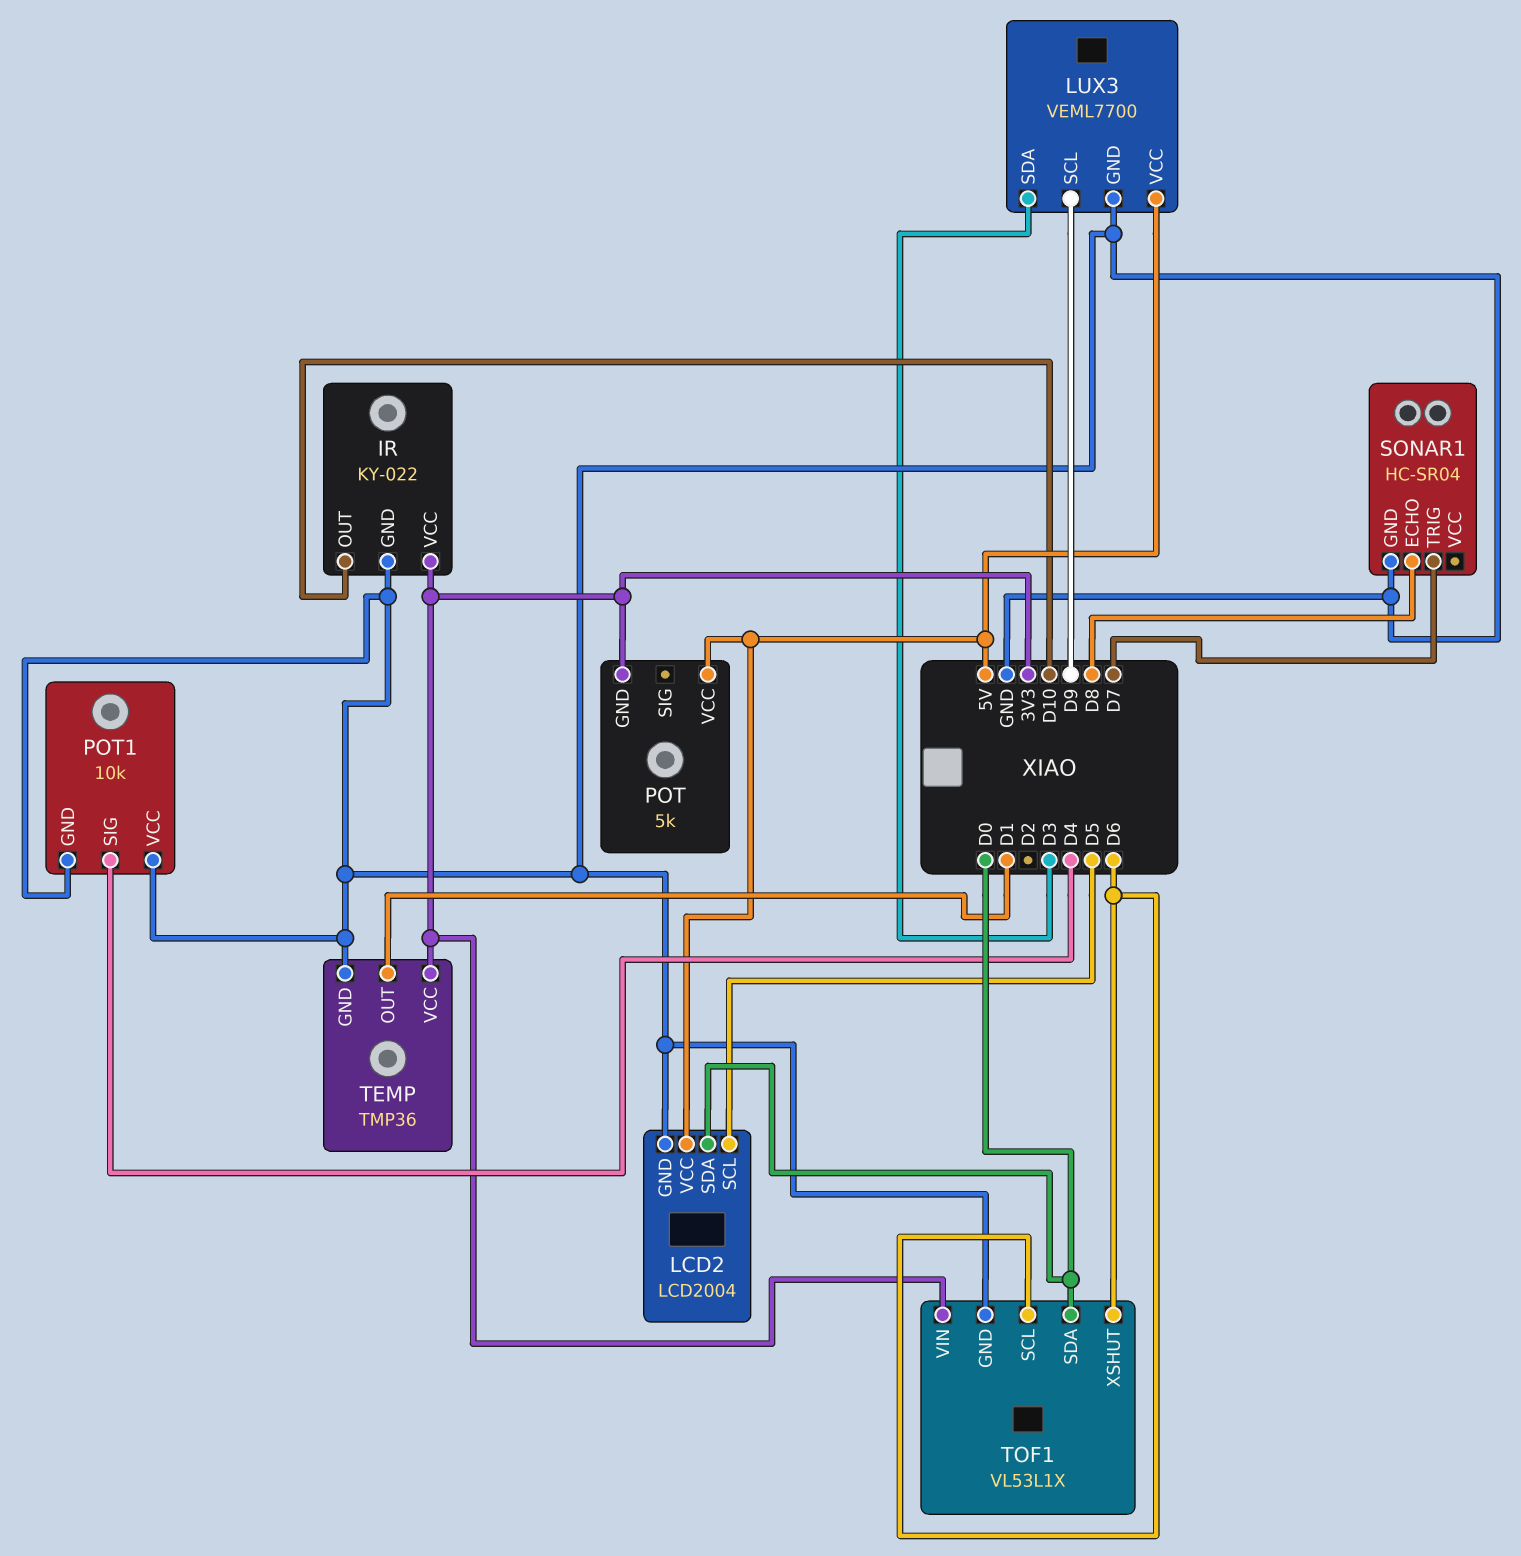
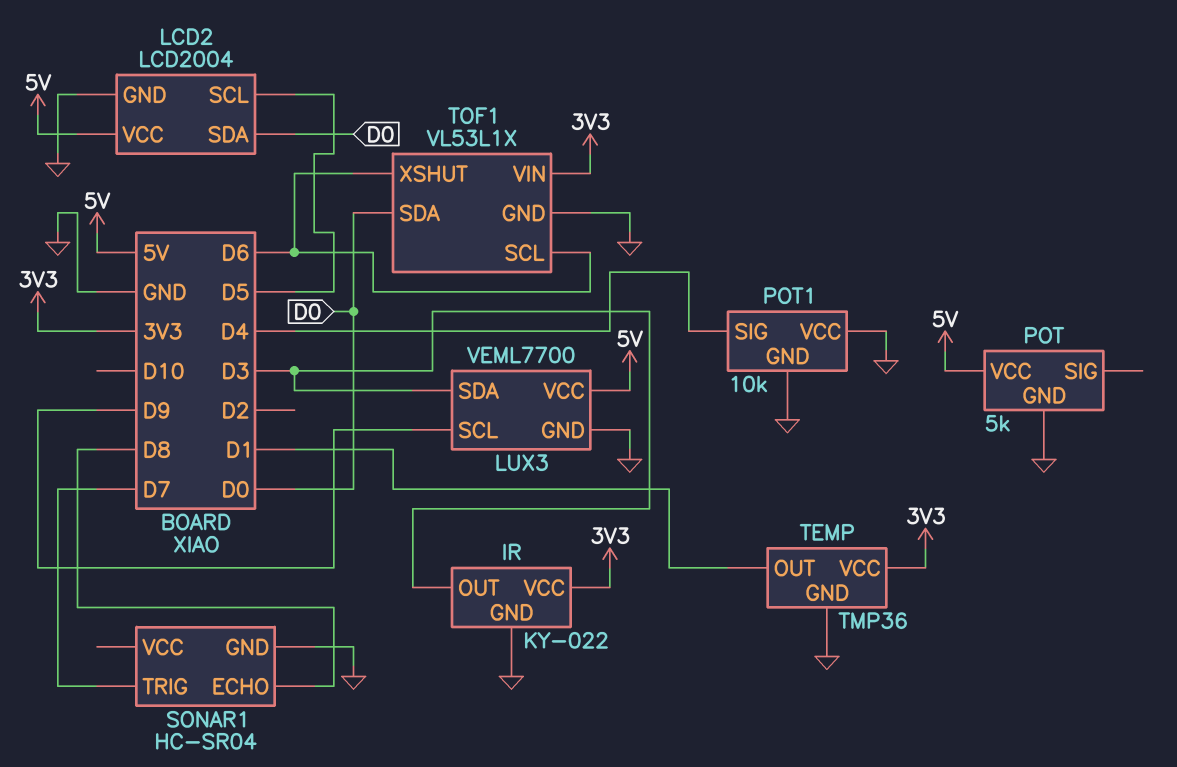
IR pin OUT: D10 -> D3
POT pin GND: 3V3 -> GND

